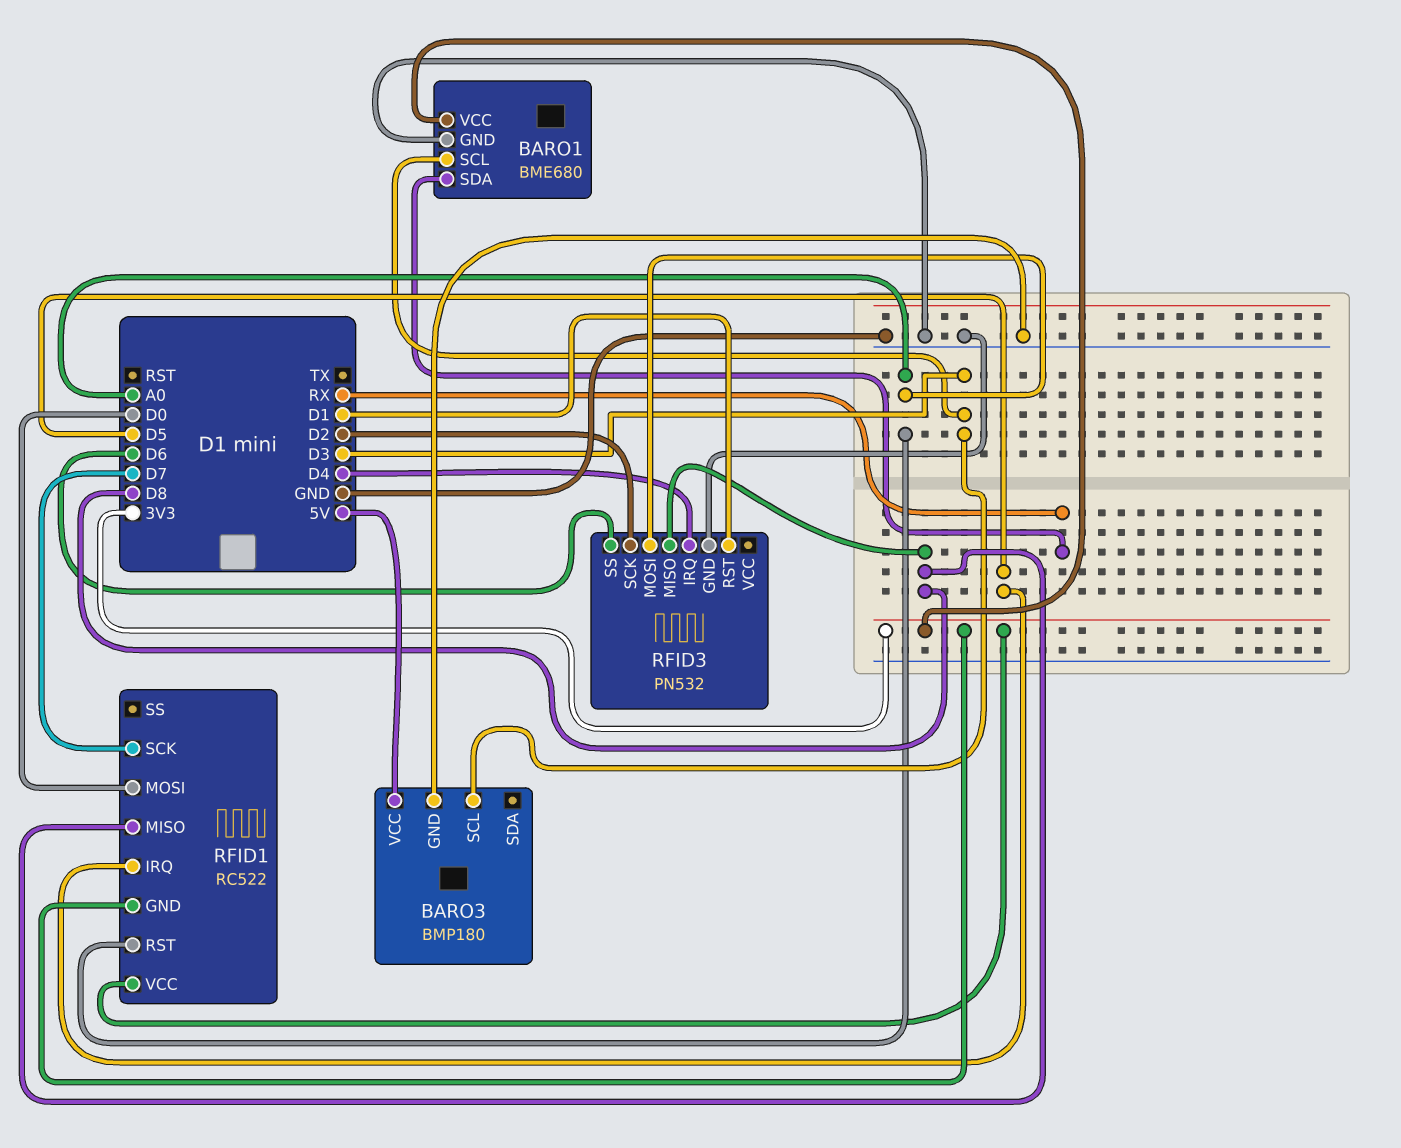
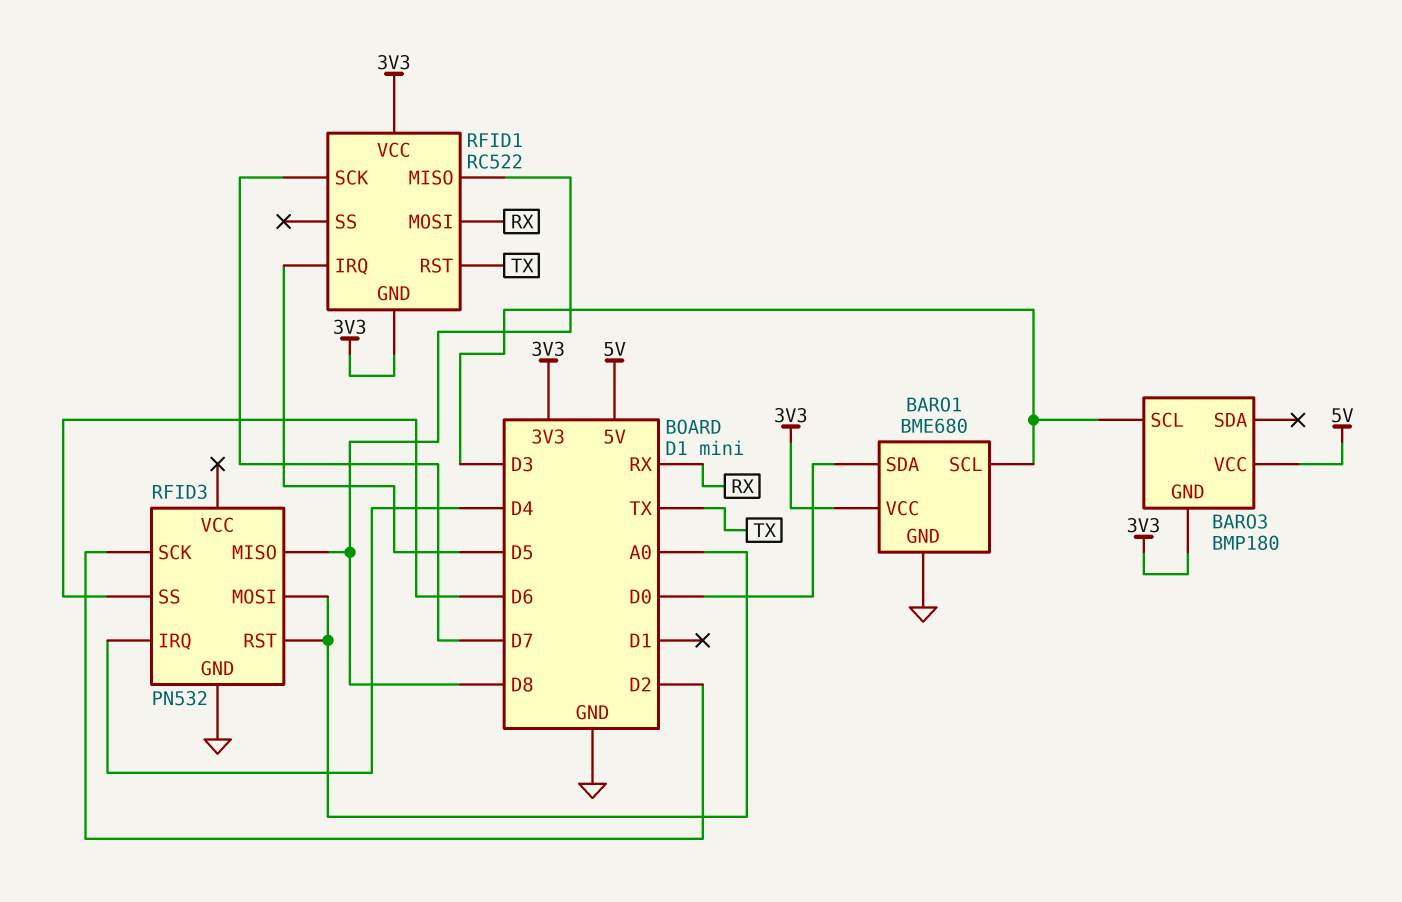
BARO1 pin SDA: RX -> D0
BARO3 pin GND: GND -> 3V3
RFID1 pin MOSI: D0 -> RX
RFID1 pin RST: A0 -> TX
RFID3 pin RST: D1 -> A0

